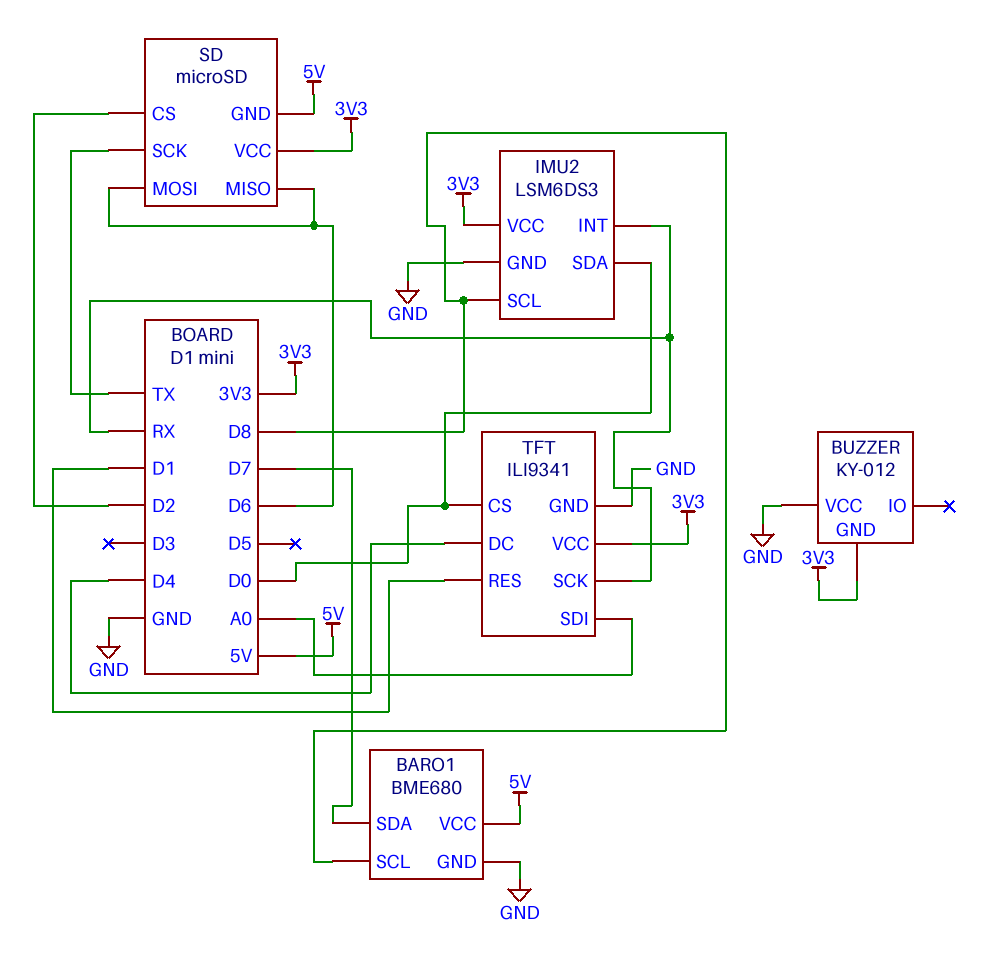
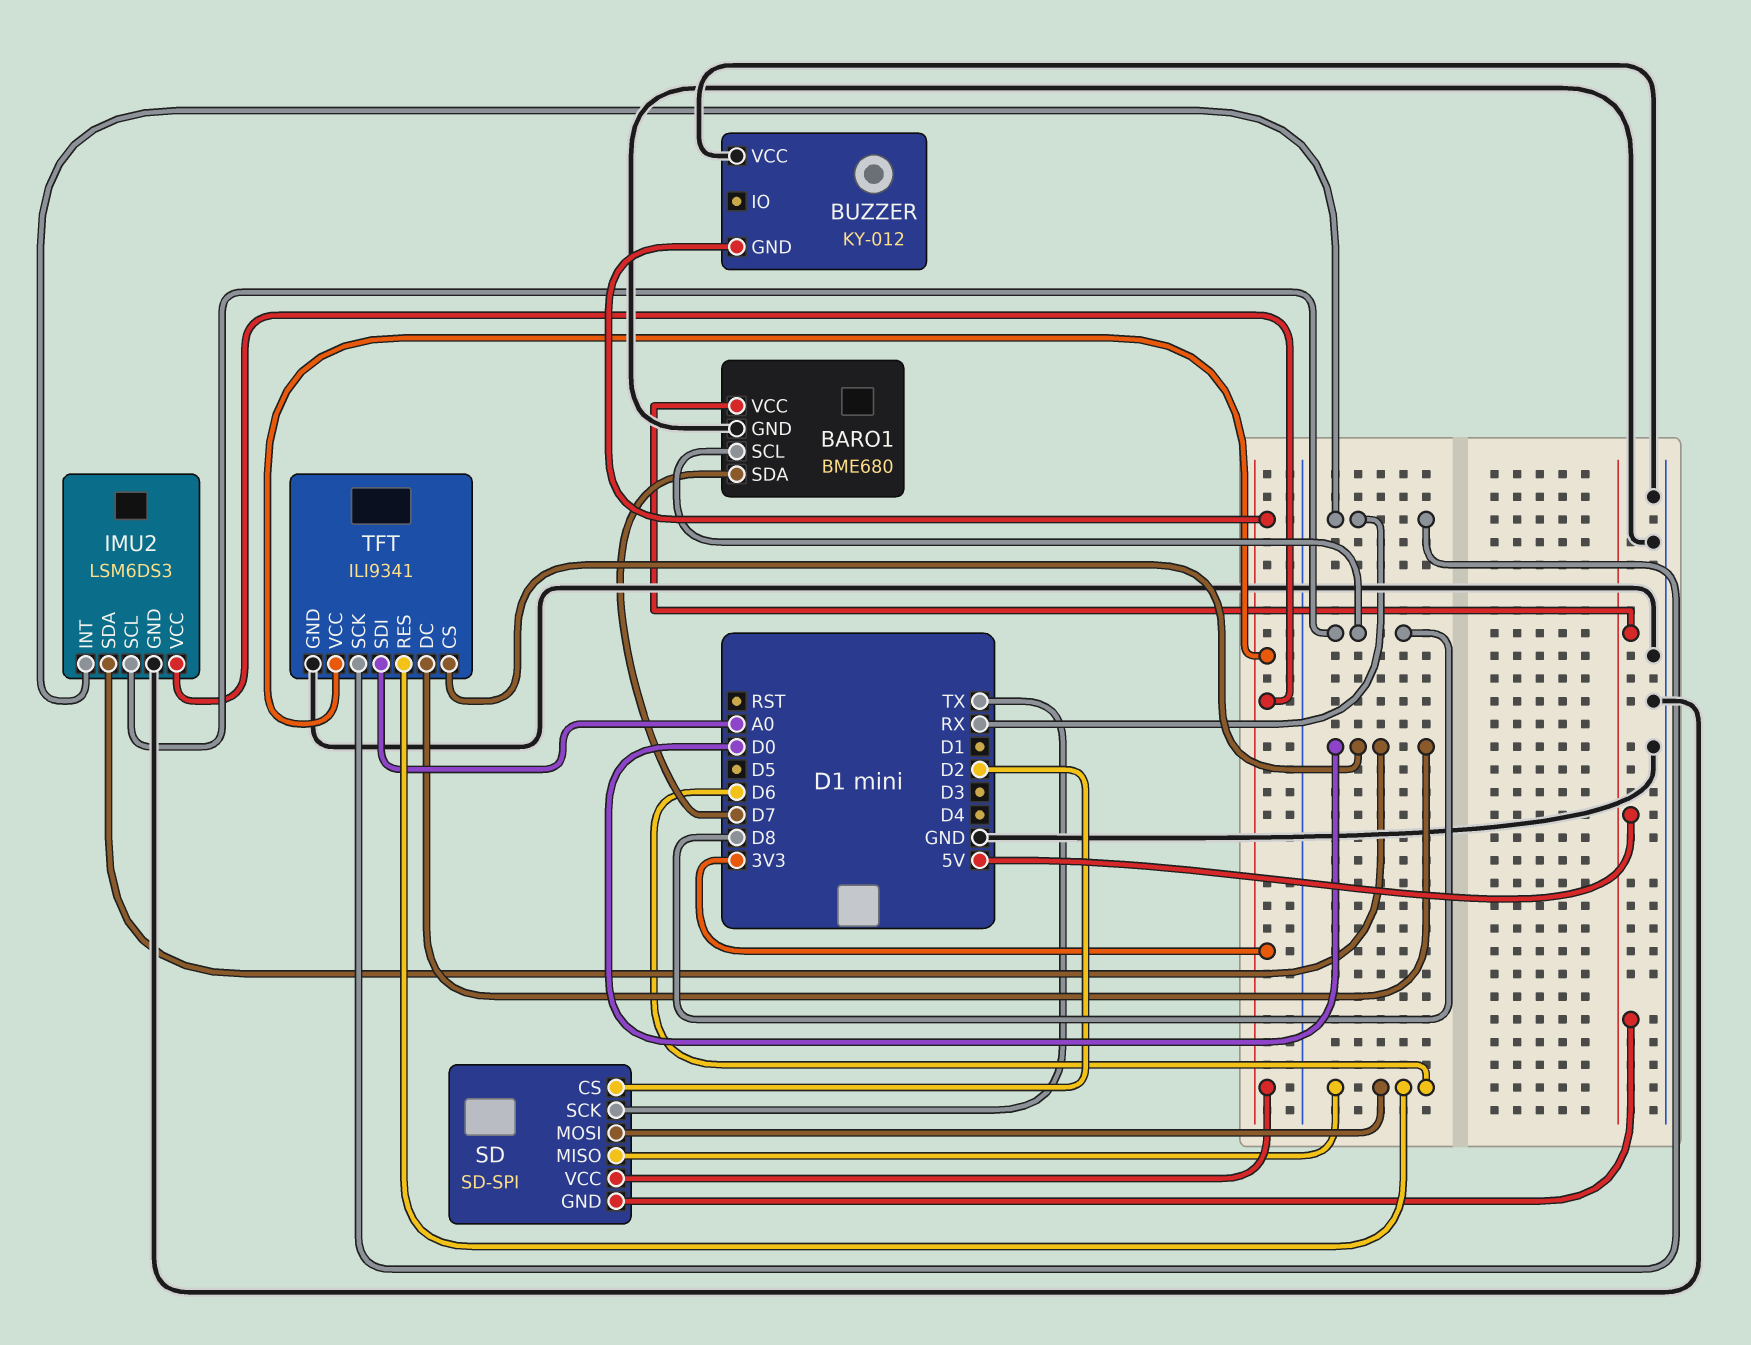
SD: microSD -> SD-SPI
TFT pin DC: D4 -> D0
TFT pin RES: D1 -> D6

